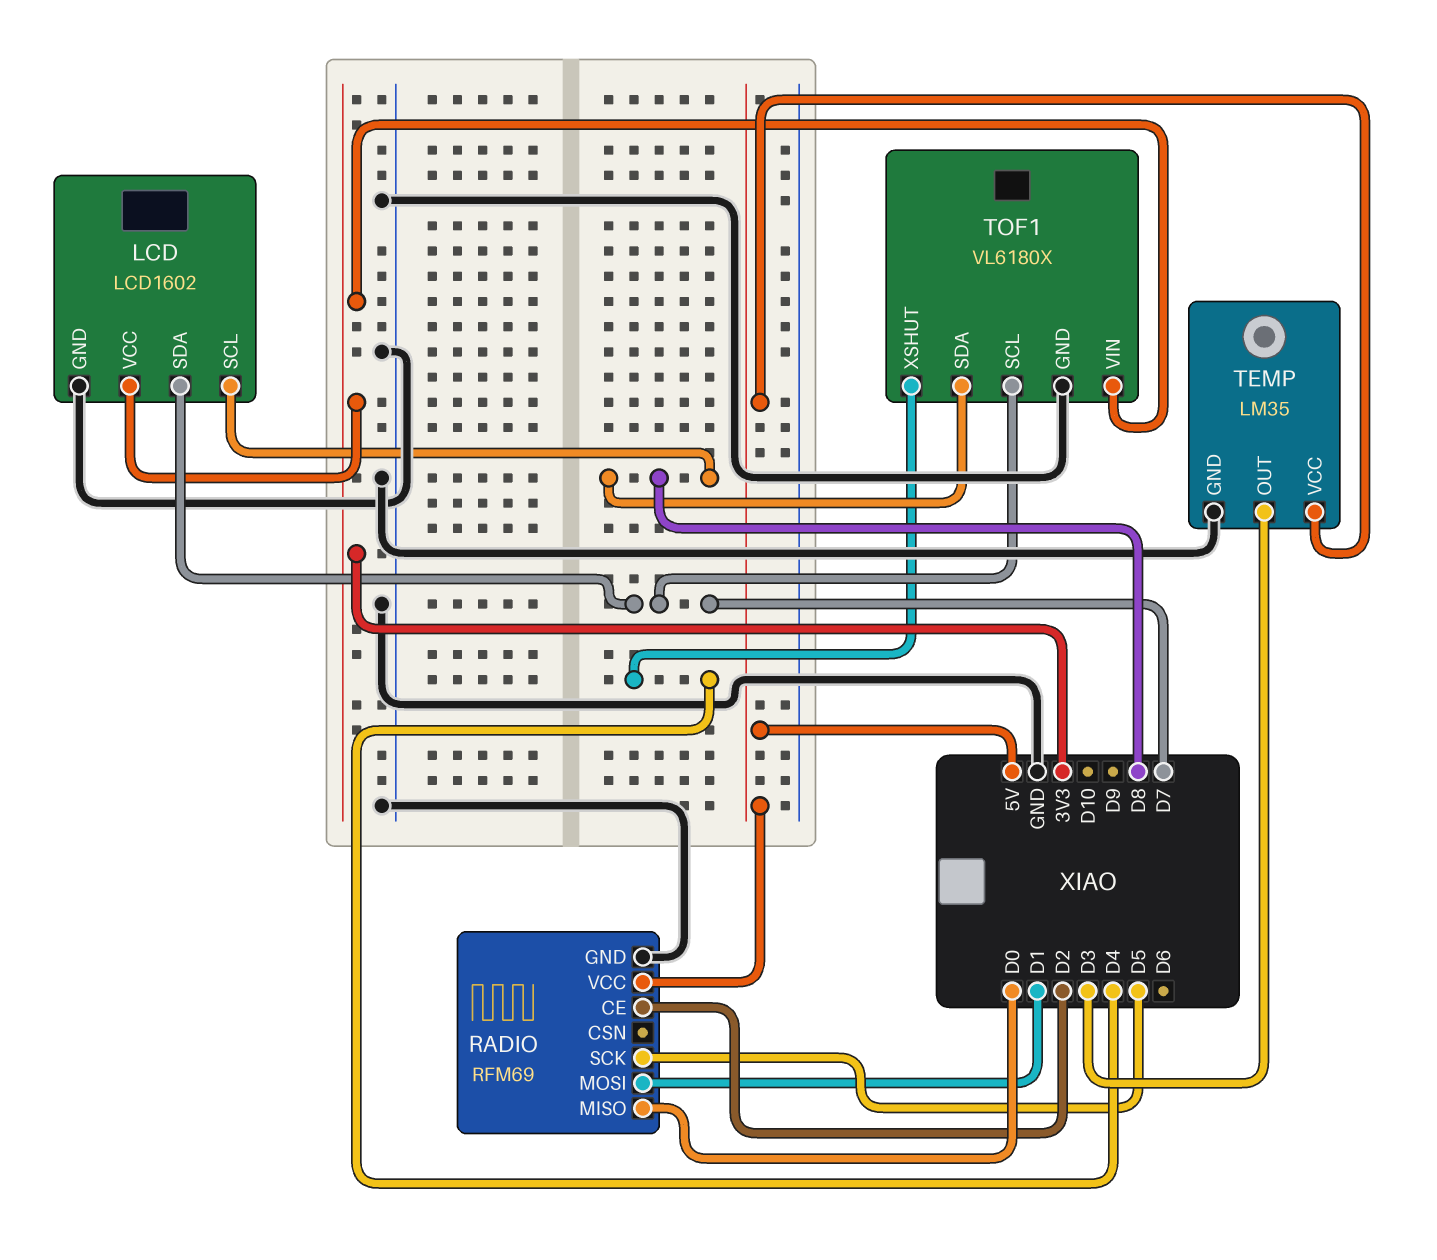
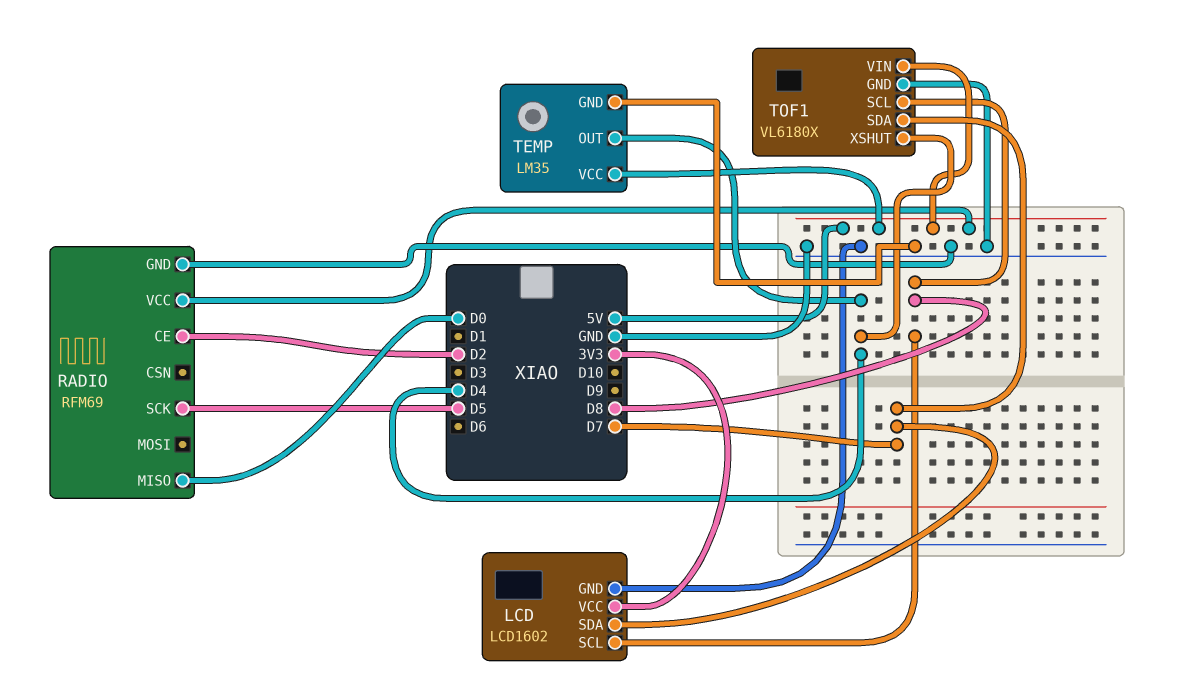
RADIO pin MOSI: D1 -> none
TEMP pin OUT: D3 -> D4
TOF1 pin SCL: D7 -> D8
TOF1 pin SDA: D8 -> D7
TOF1 pin VIN: 3V3 -> 5V

